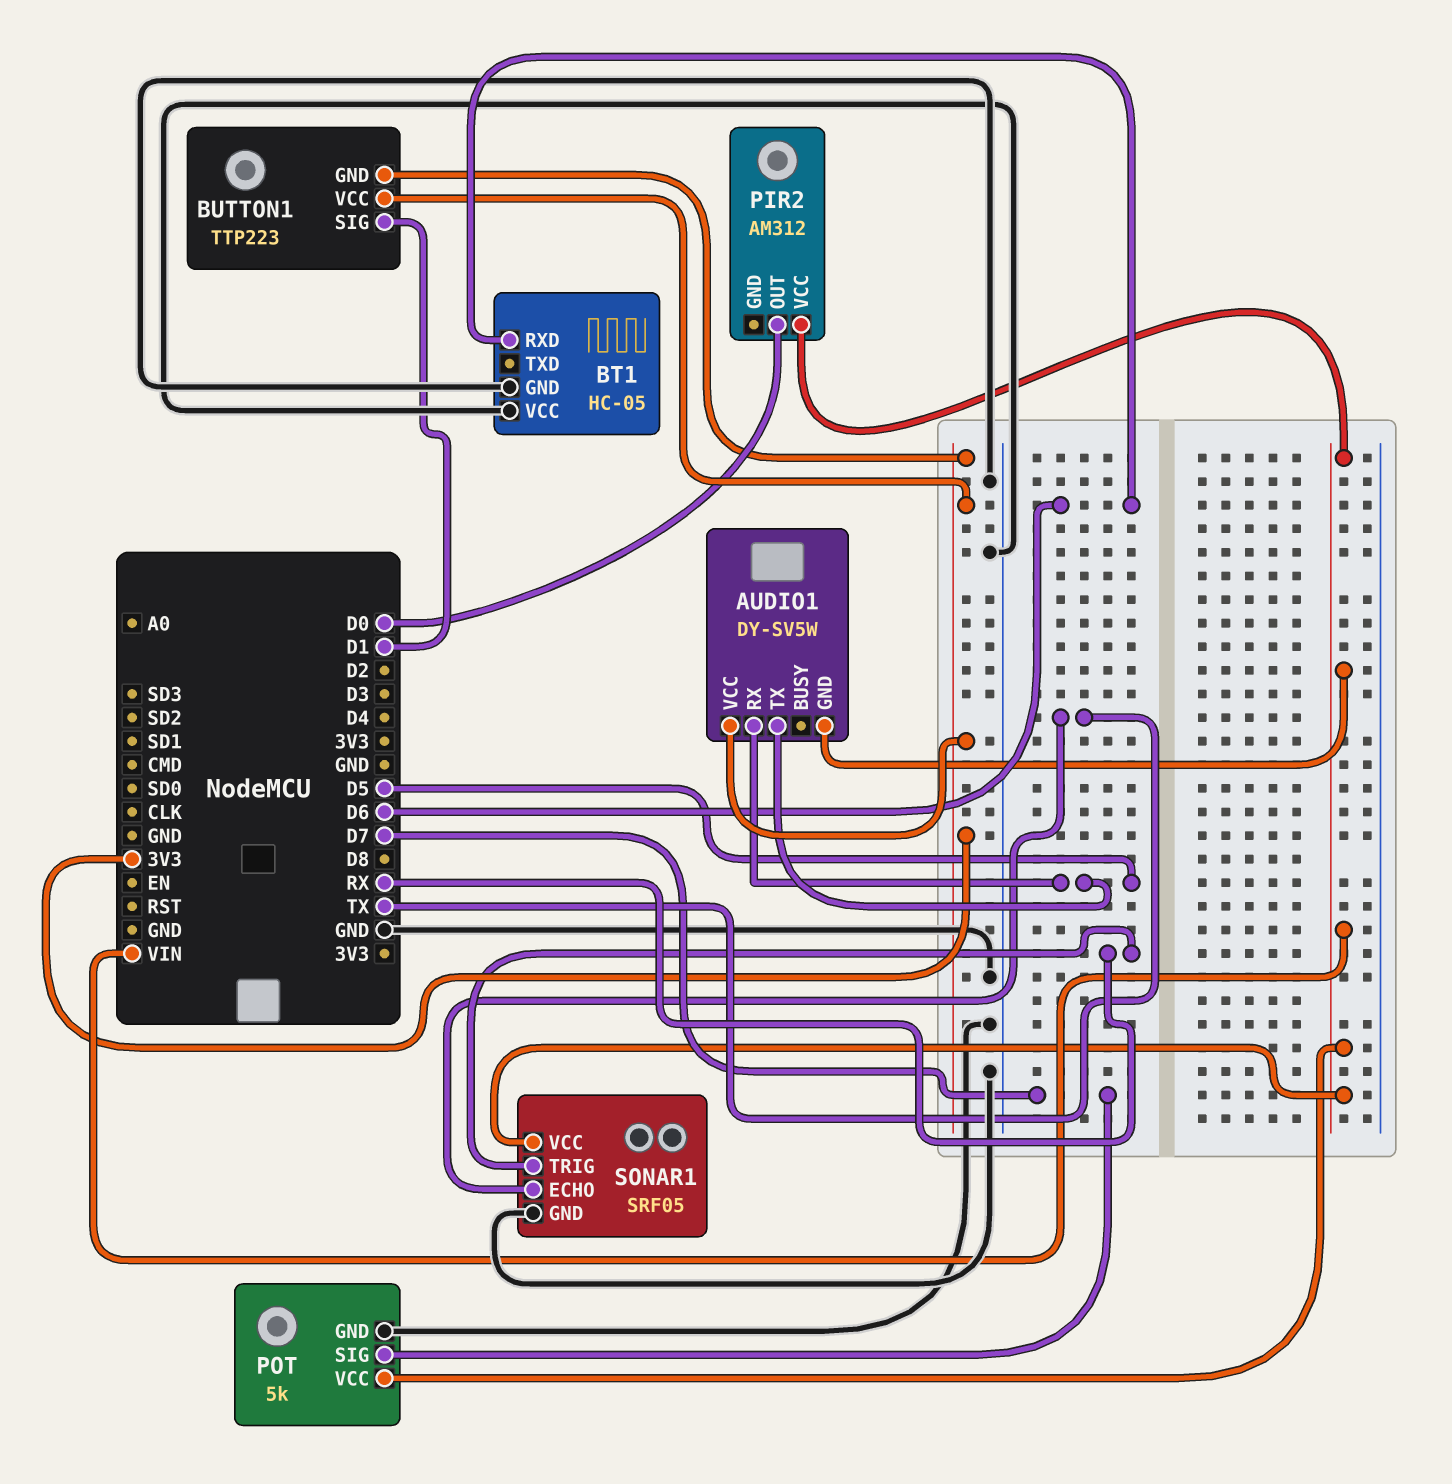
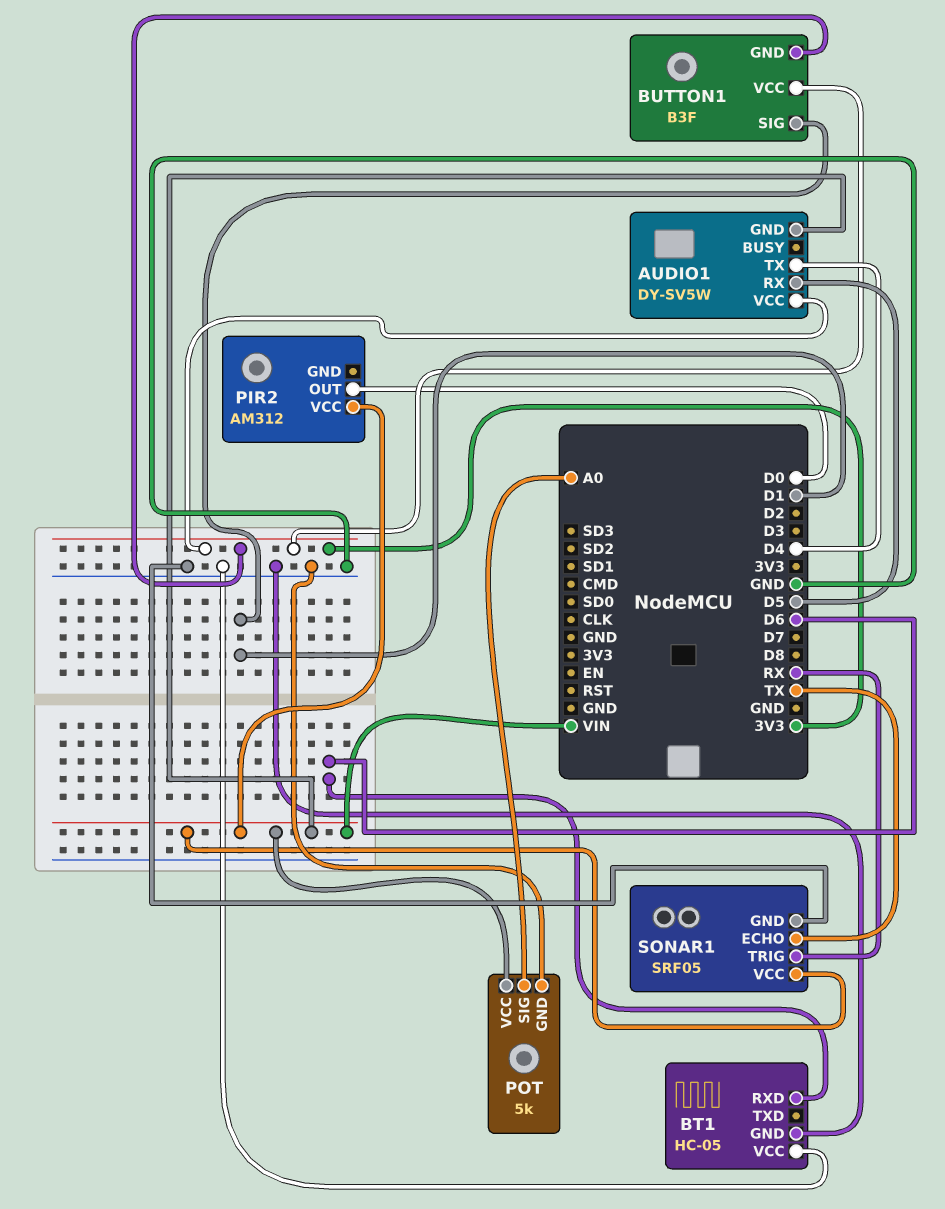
AUDIO1 pin TX: D5 -> D4
BUTTON1: TTP223 -> B3F
POT pin SIG: D7 -> A0

